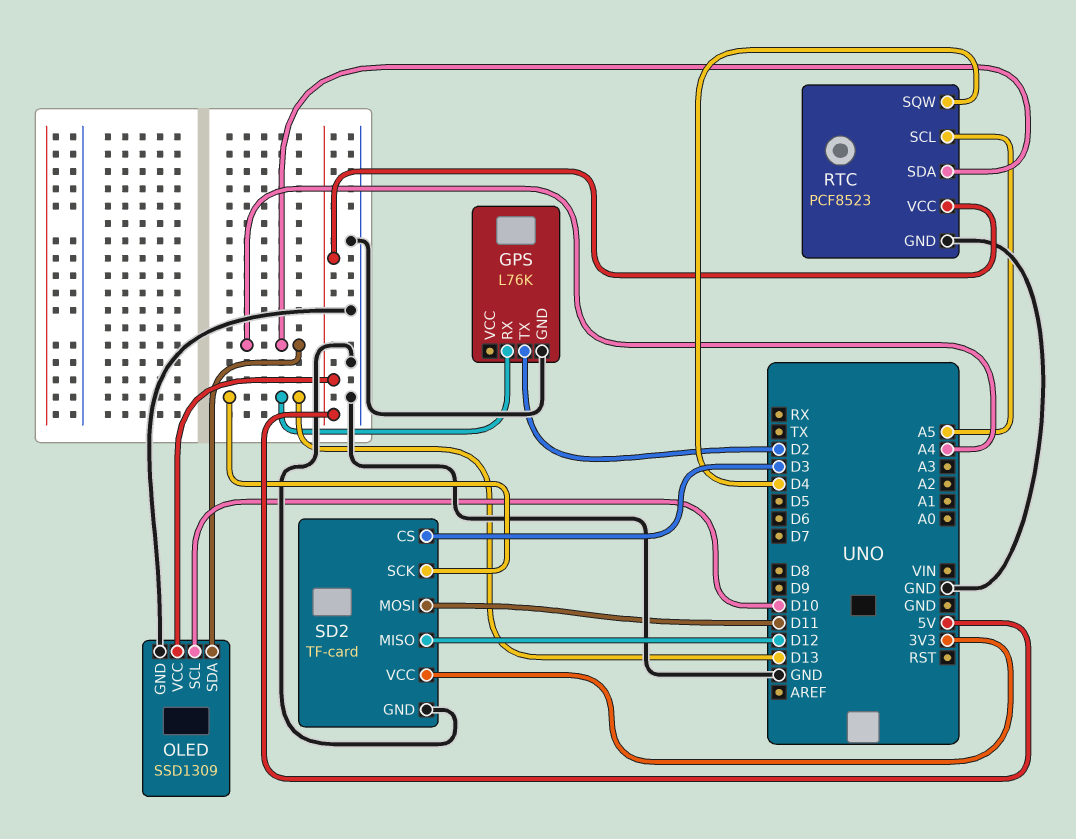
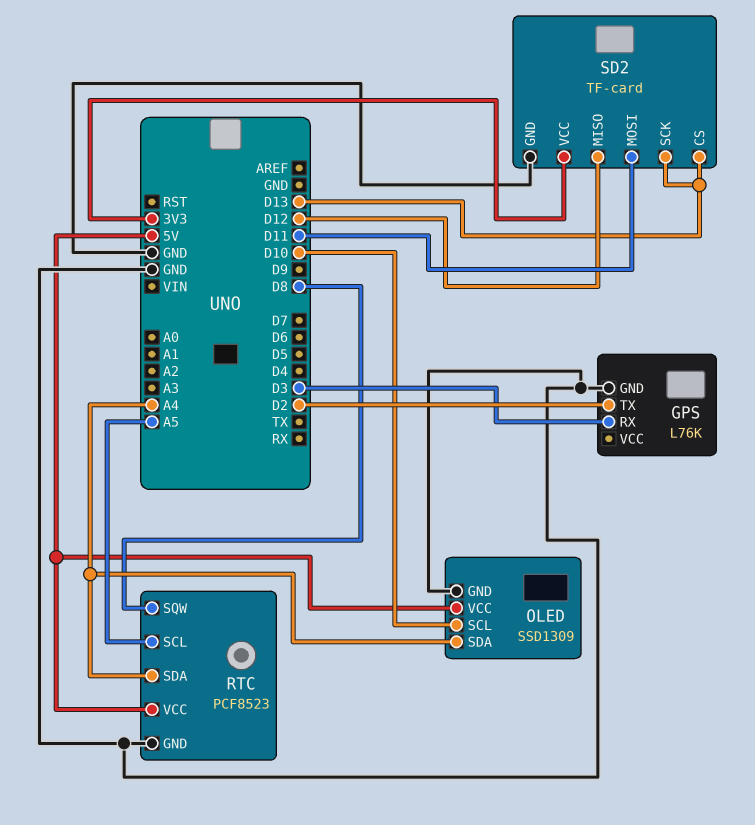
GPS pin RX: D13 -> D3
RTC pin SQW: D4 -> D8
SD2 pin CS: D3 -> D13

